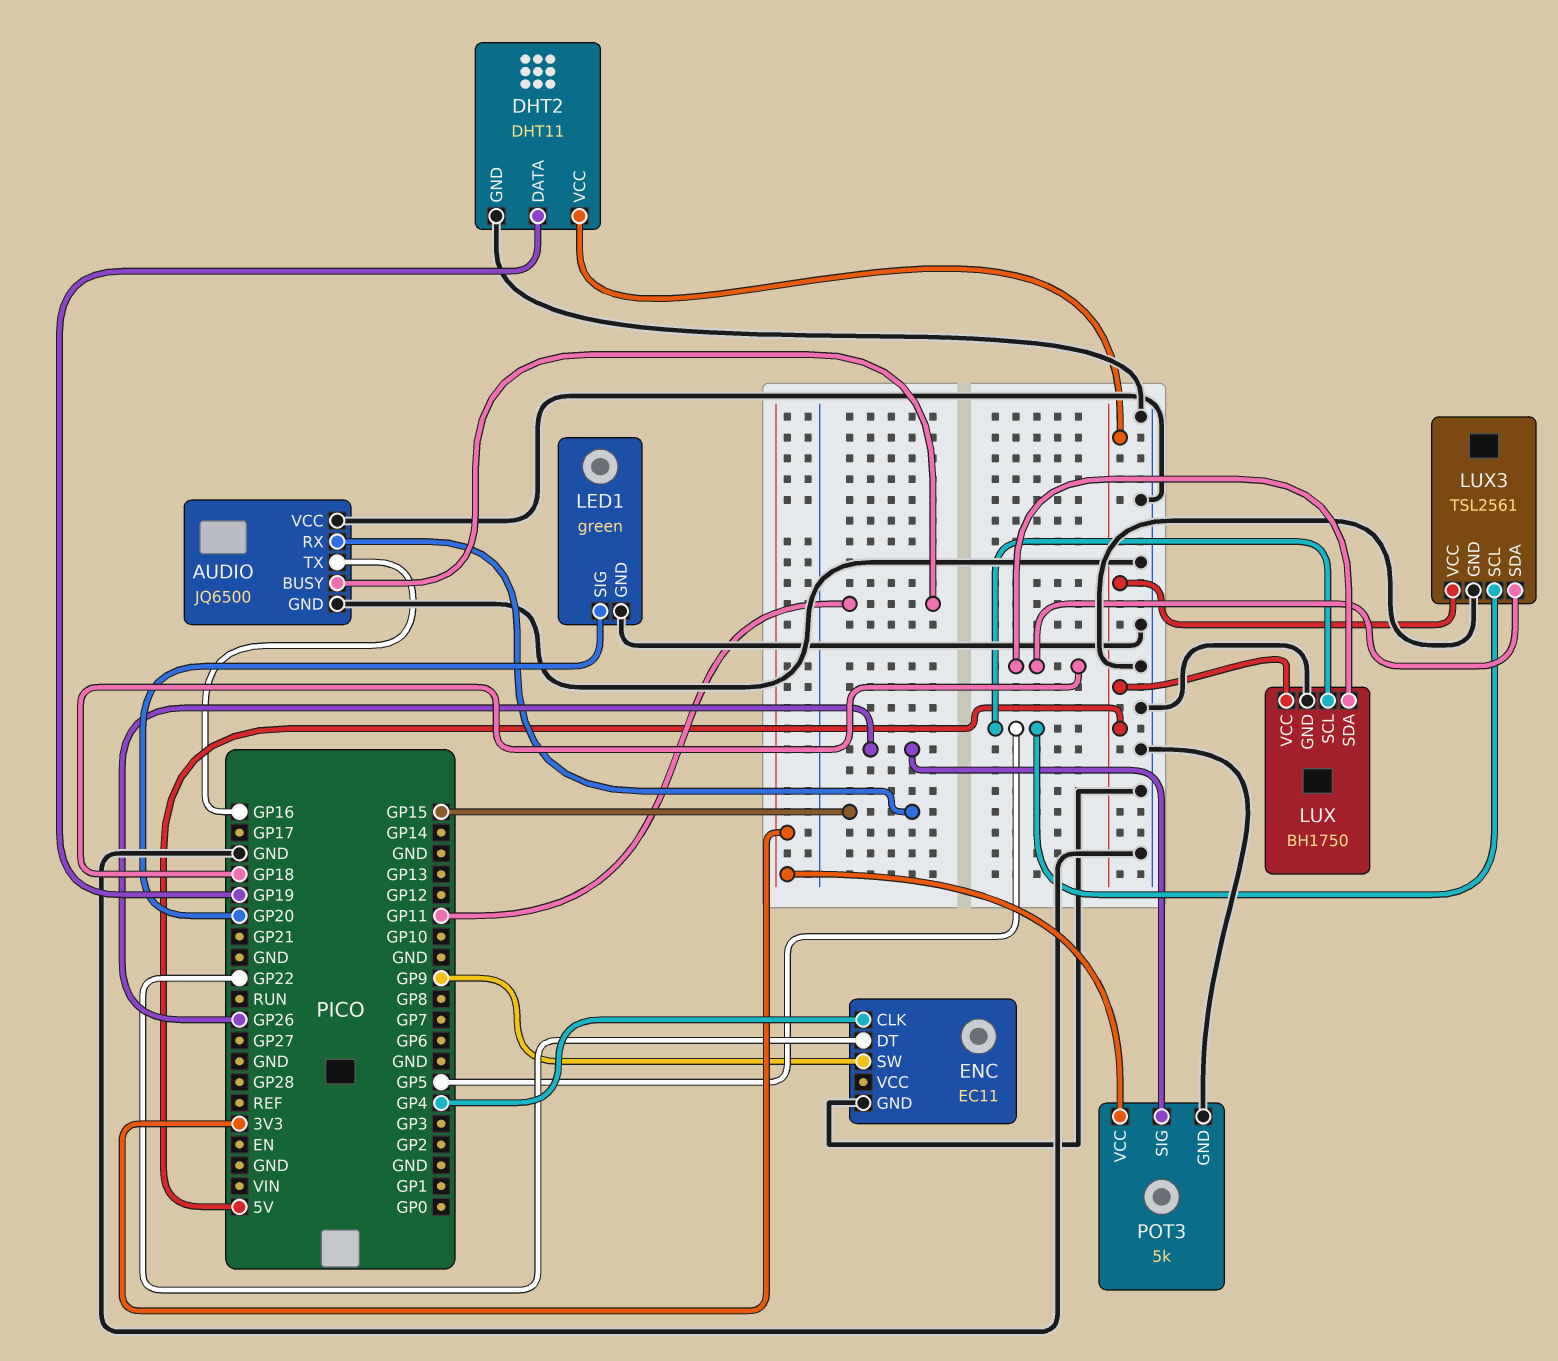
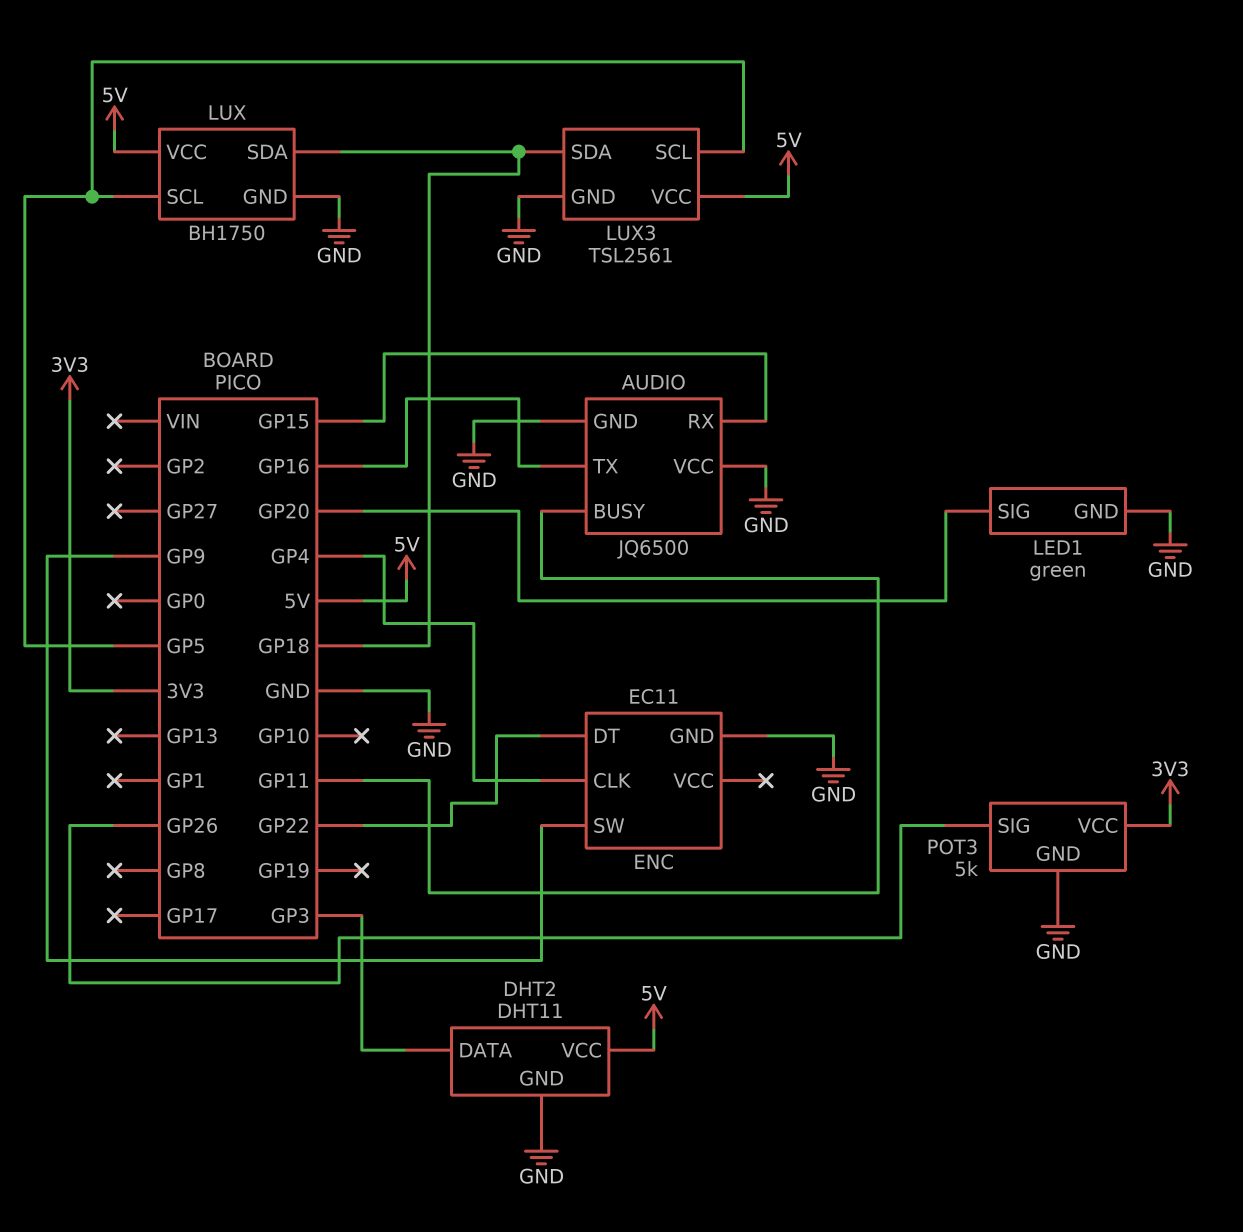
DHT2 pin DATA: GP19 -> GP3

